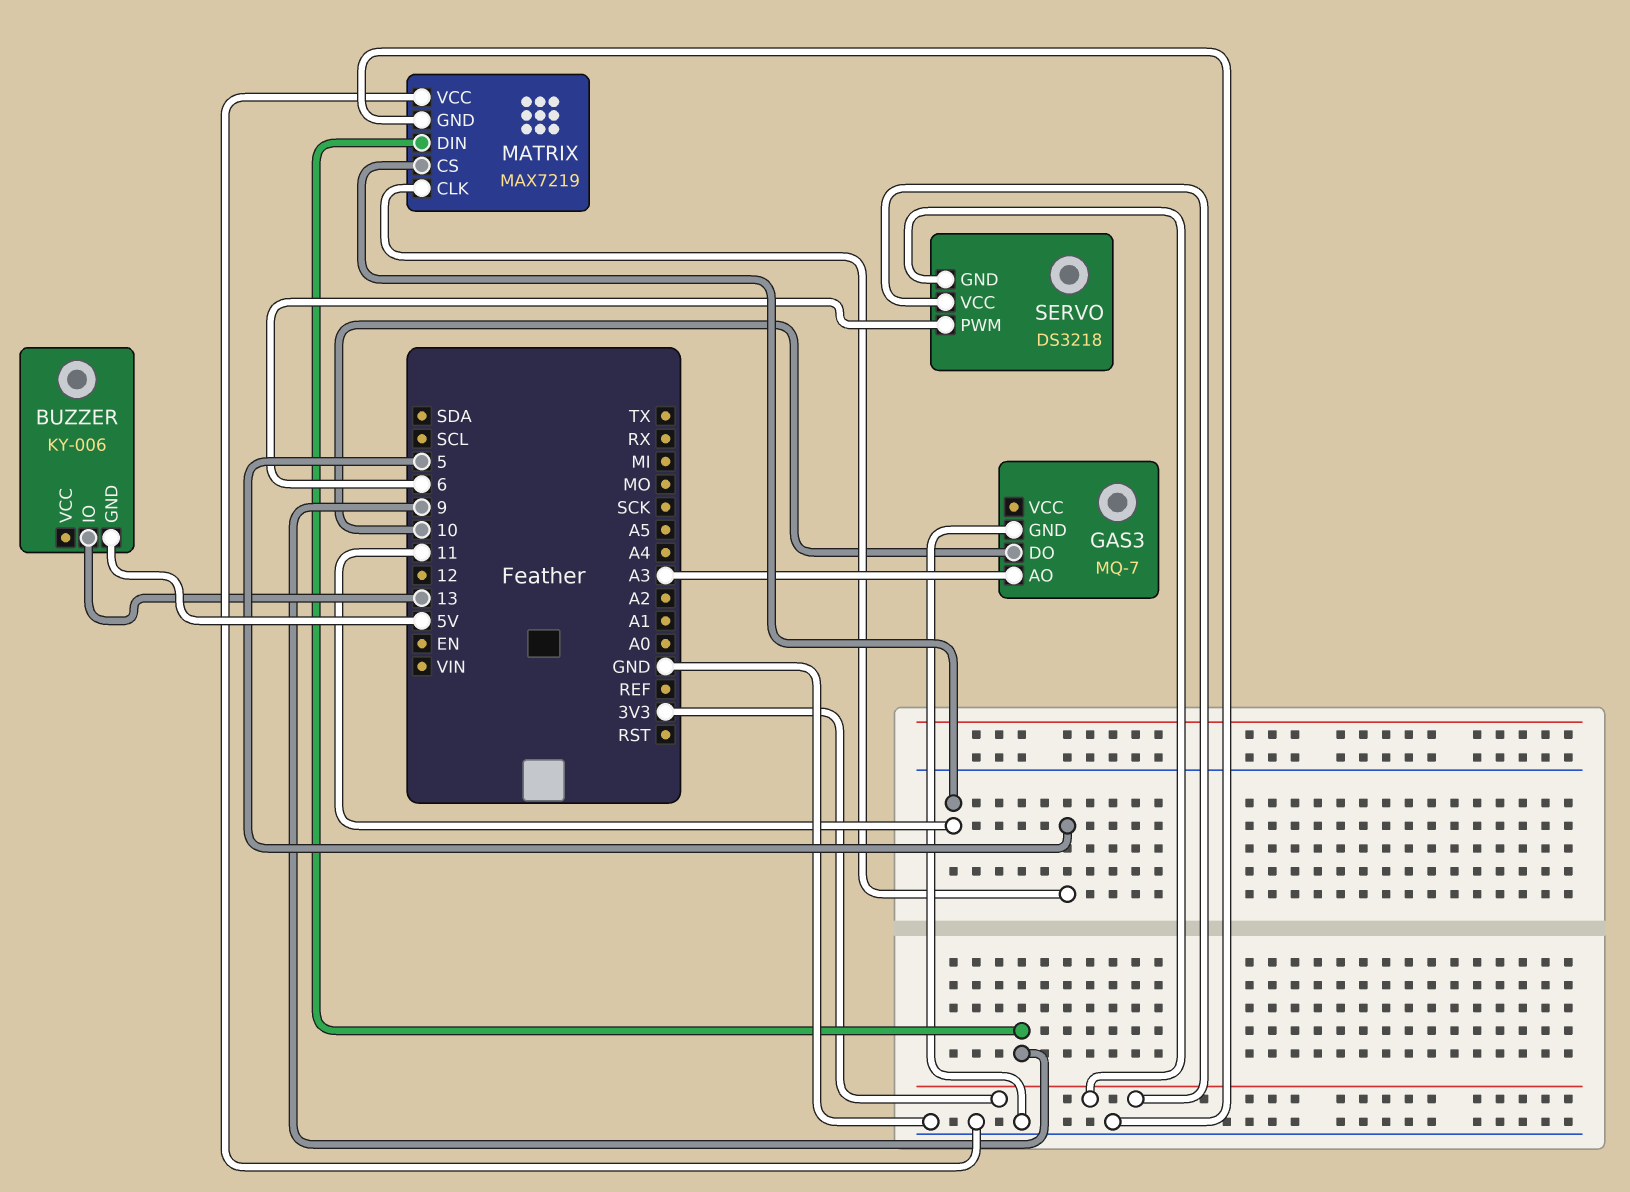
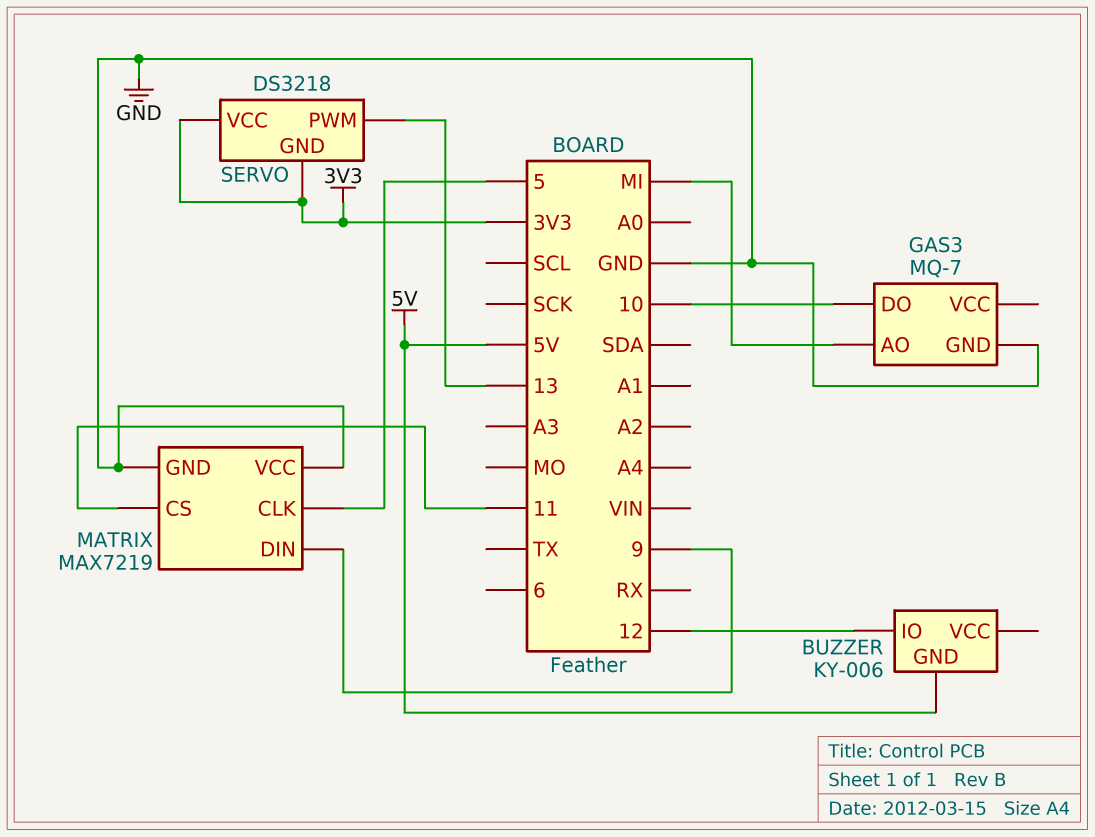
BUZZER pin IO: 13 -> 12
GAS3 pin AO: A3 -> MI
SERVO pin PWM: 6 -> 13

